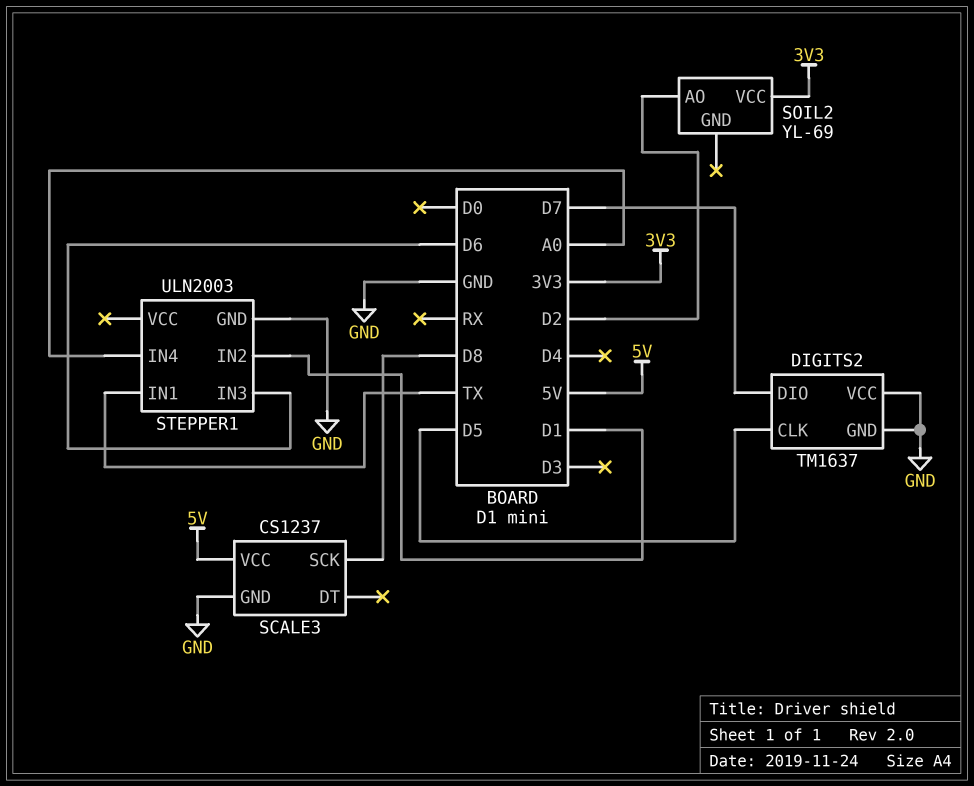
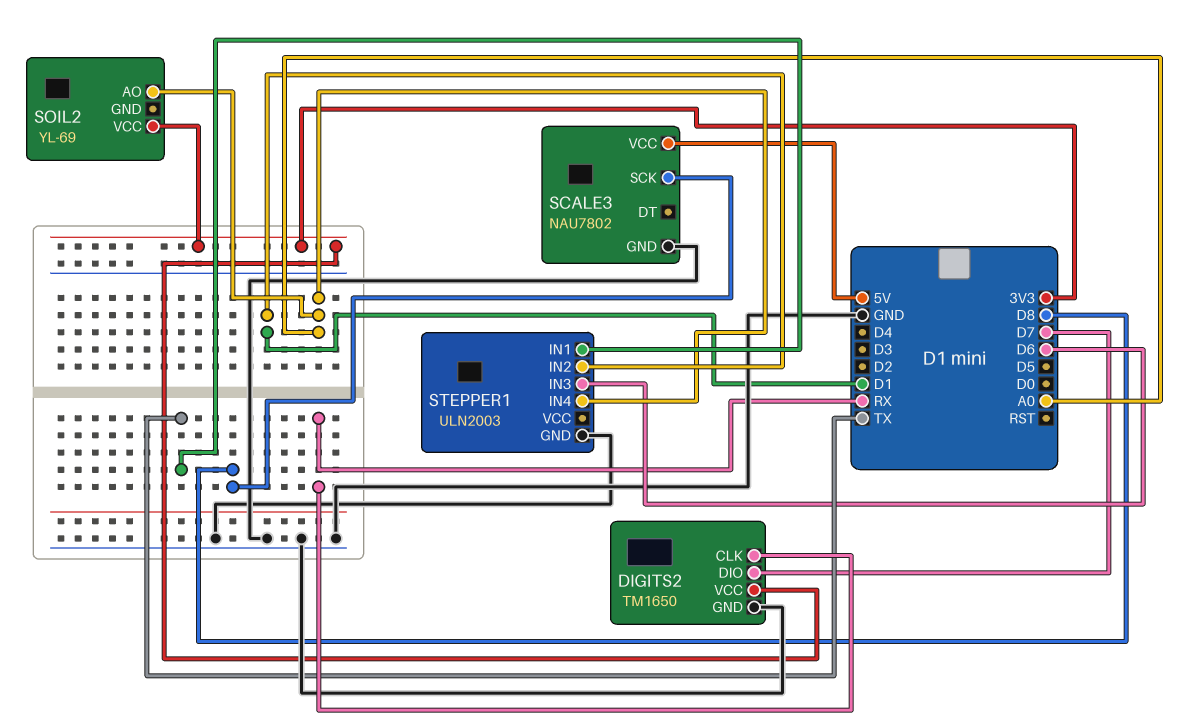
DIGITS2: TM1637 -> TM1650
DIGITS2 pin CLK: D5 -> RX
DIGITS2 pin VCC: GND -> 3V3
SCALE3: CS1237 -> NAU7802
SOIL2 pin AO: D2 -> A0

